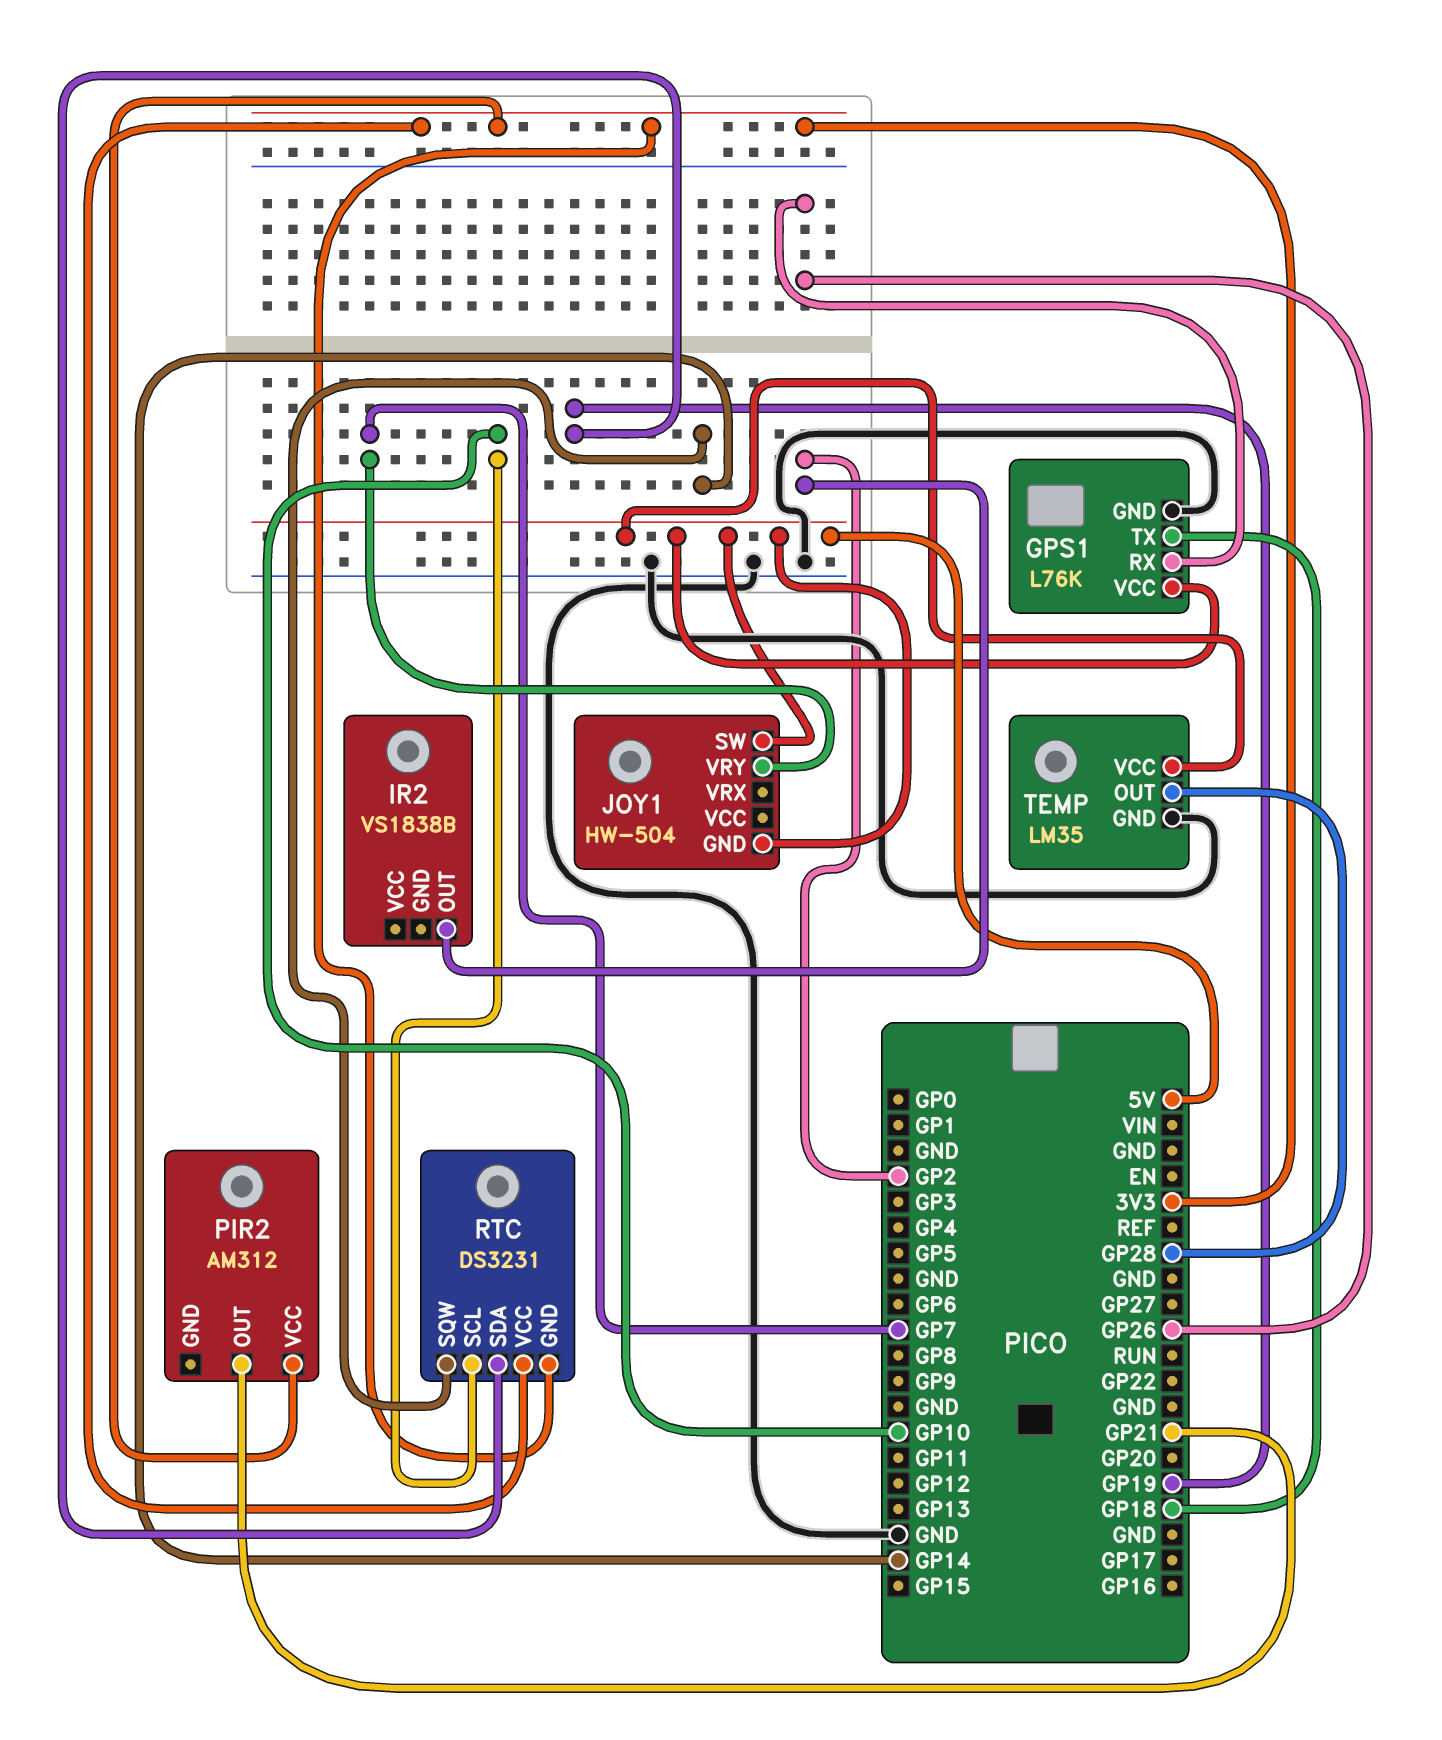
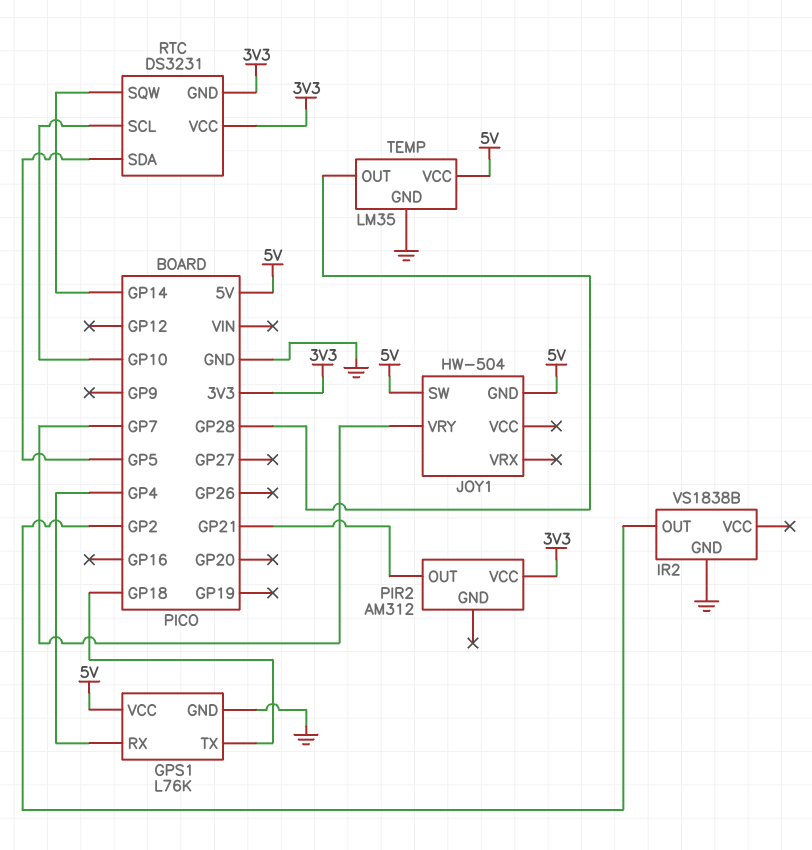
GPS1 pin RX: GP26 -> GP4
IR2 pin GND: none -> GND
RTC pin SDA: GP19 -> GP5

